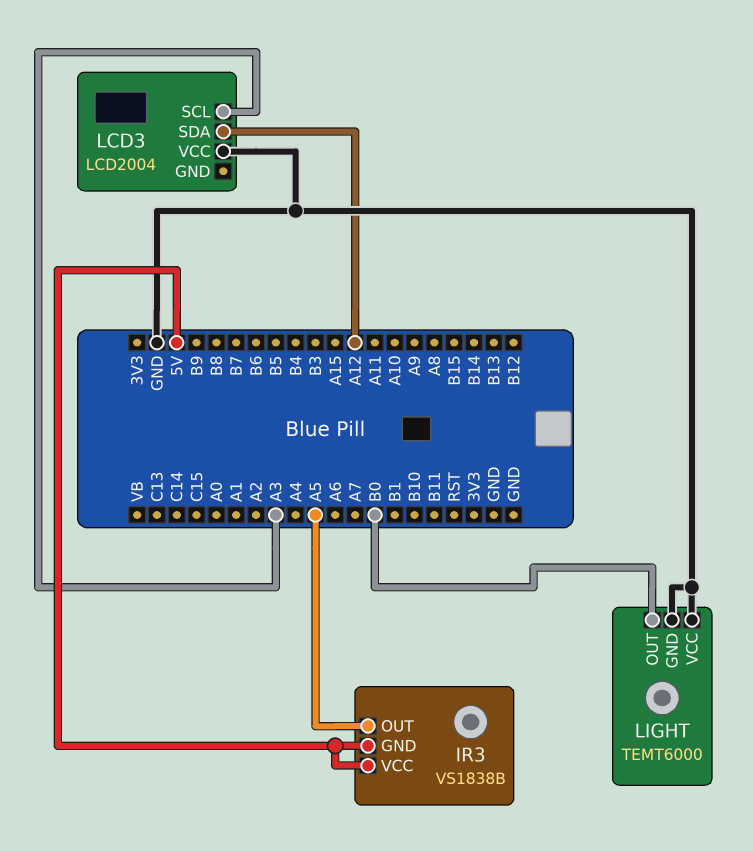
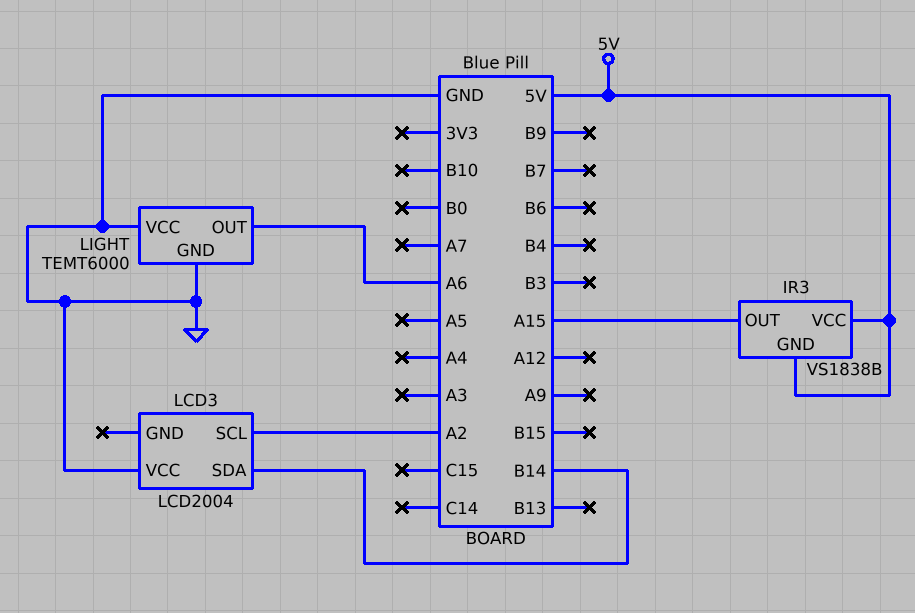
IR3 pin OUT: A5 -> A15
LCD3 pin SCL: A3 -> A2
LCD3 pin SDA: A12 -> B14
LIGHT pin OUT: B0 -> A6

